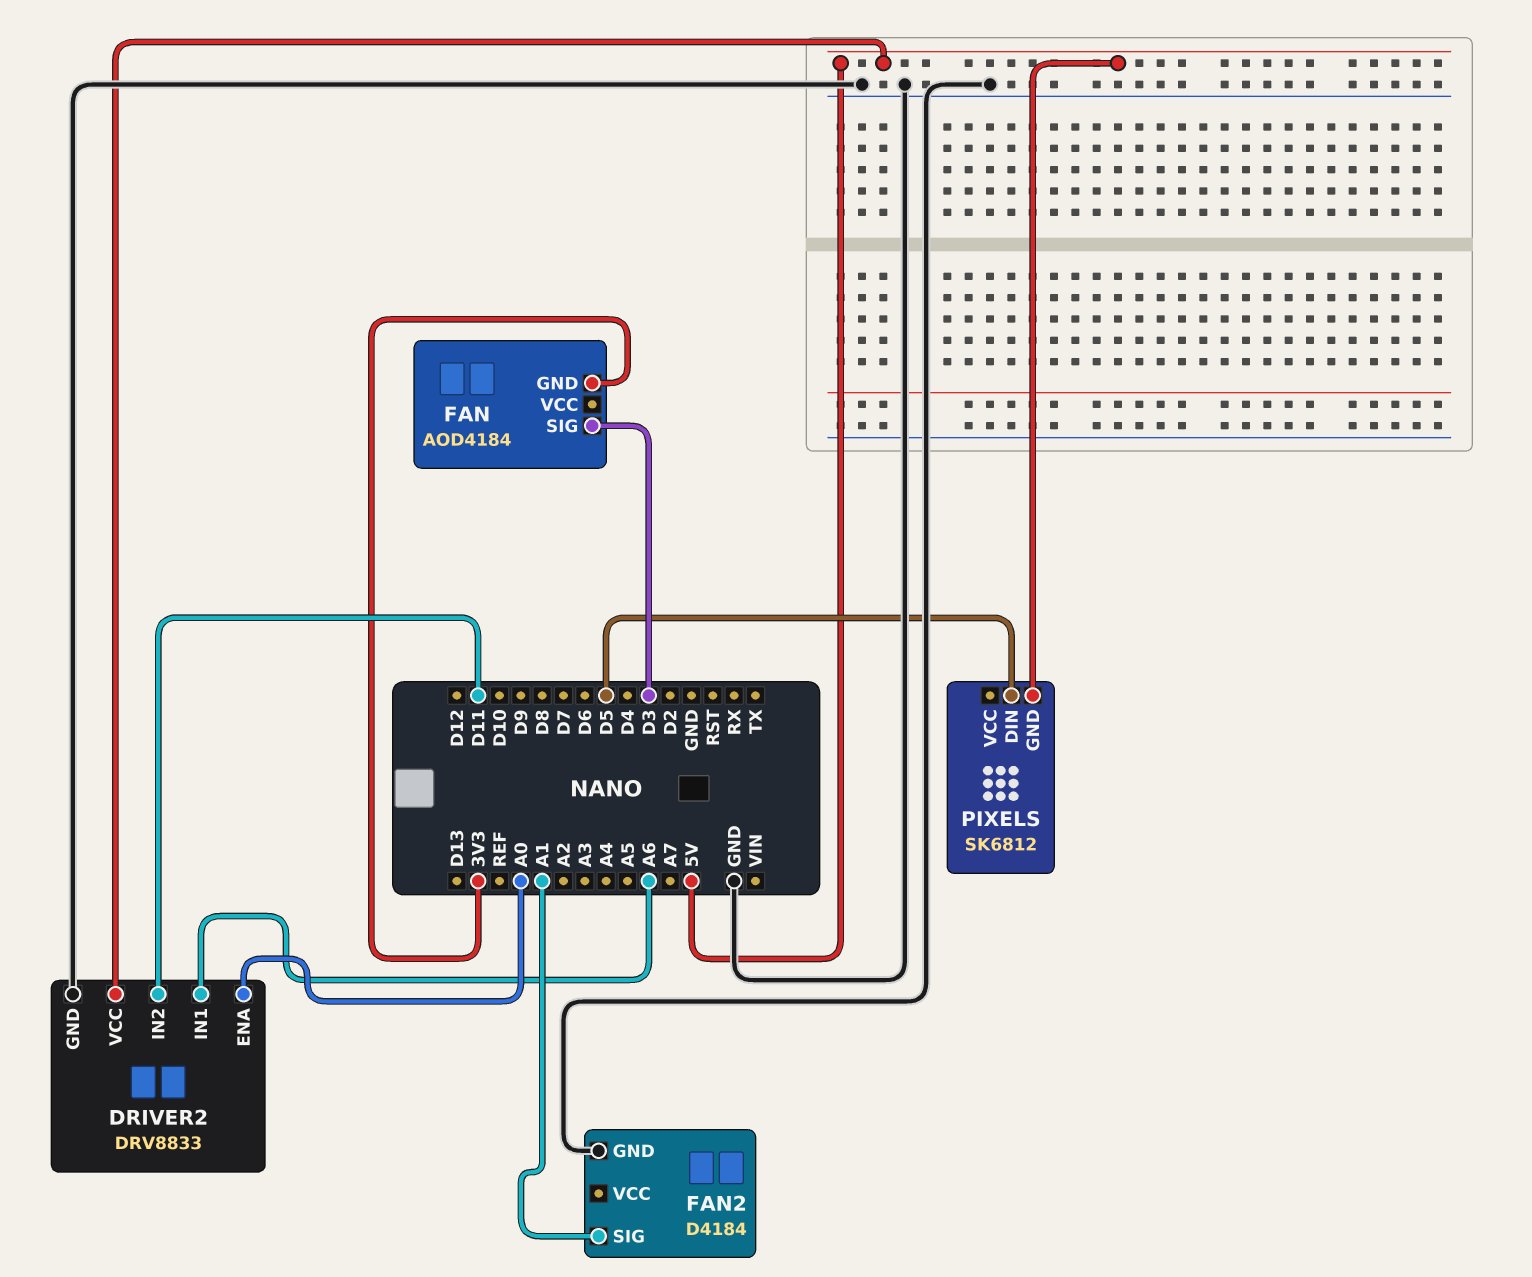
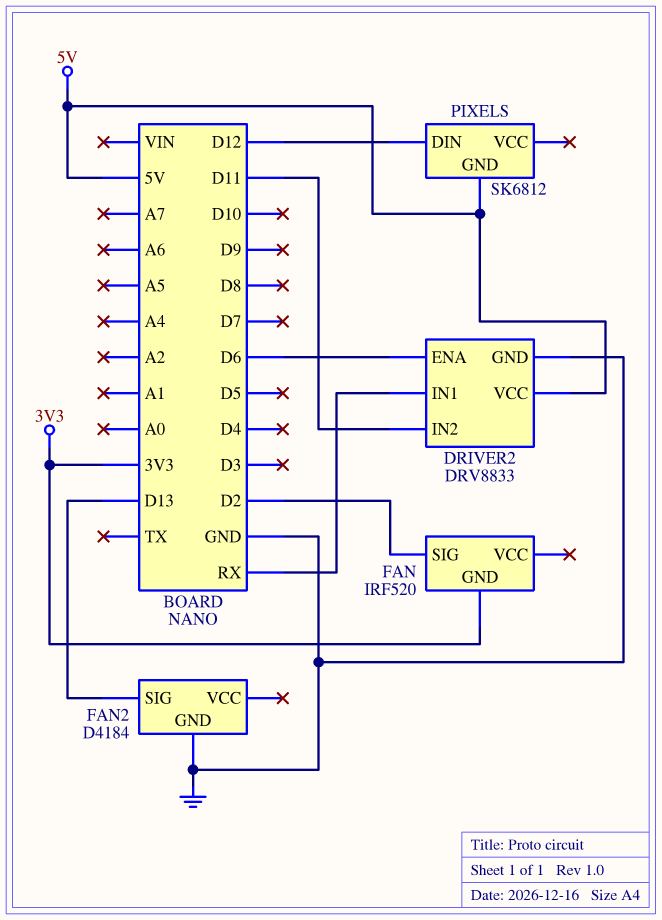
DRIVER2 pin ENA: A0 -> D6
DRIVER2 pin IN1: A6 -> RX
FAN: AOD4184 -> IRF520
FAN pin SIG: D3 -> D2
FAN2 pin SIG: A1 -> D13
PIXELS pin DIN: D5 -> D12

